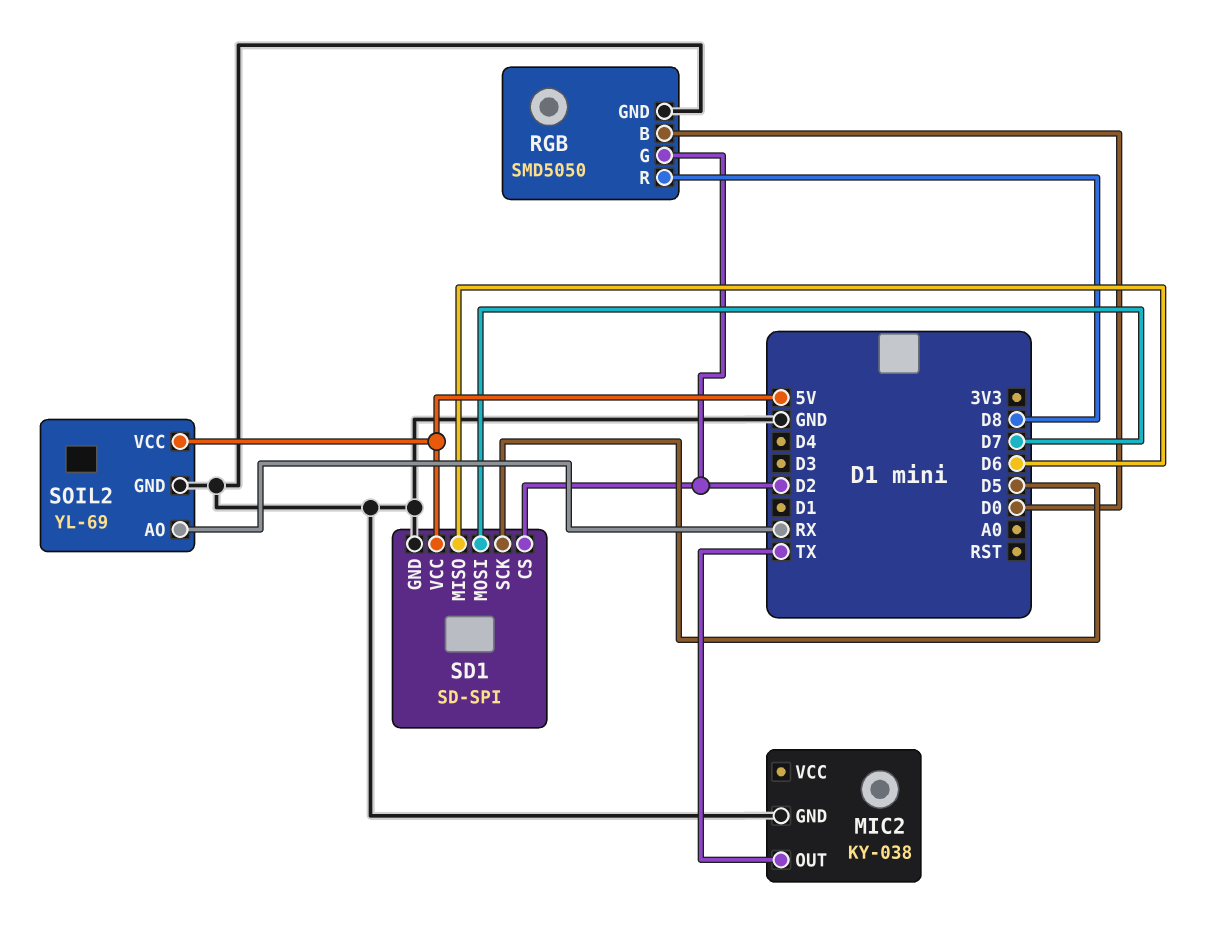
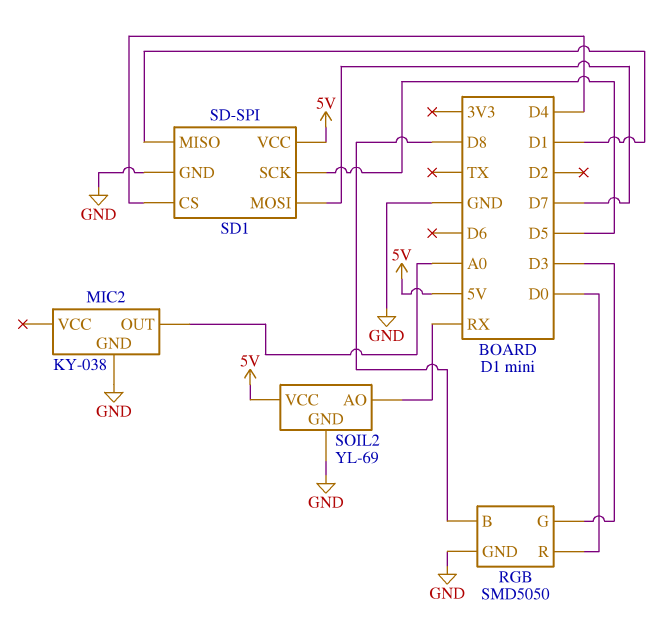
MIC2 pin OUT: TX -> A0
RGB pin B: D0 -> D8
RGB pin G: D2 -> D3
RGB pin R: D8 -> D0
SD1 pin CS: D2 -> D4
SD1 pin MISO: D6 -> D1

